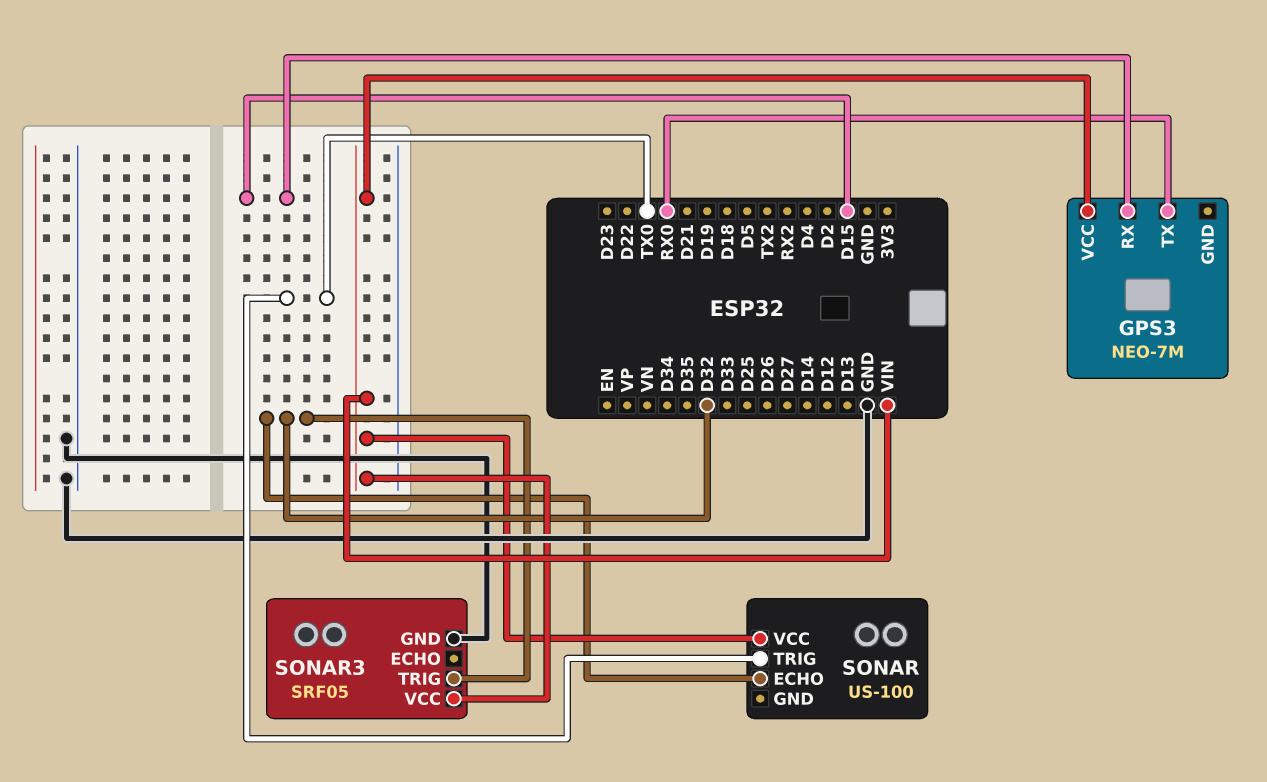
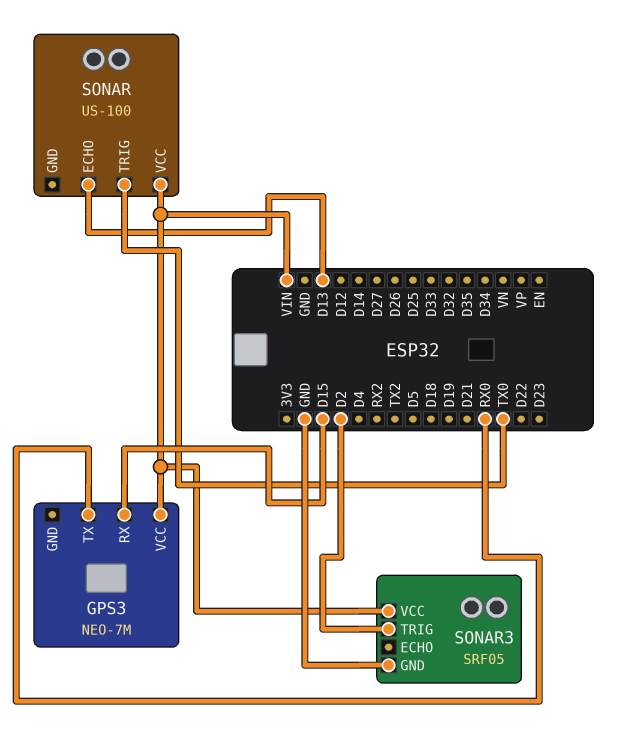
SONAR pin ECHO: D32 -> D13
SONAR3 pin TRIG: D32 -> D2

